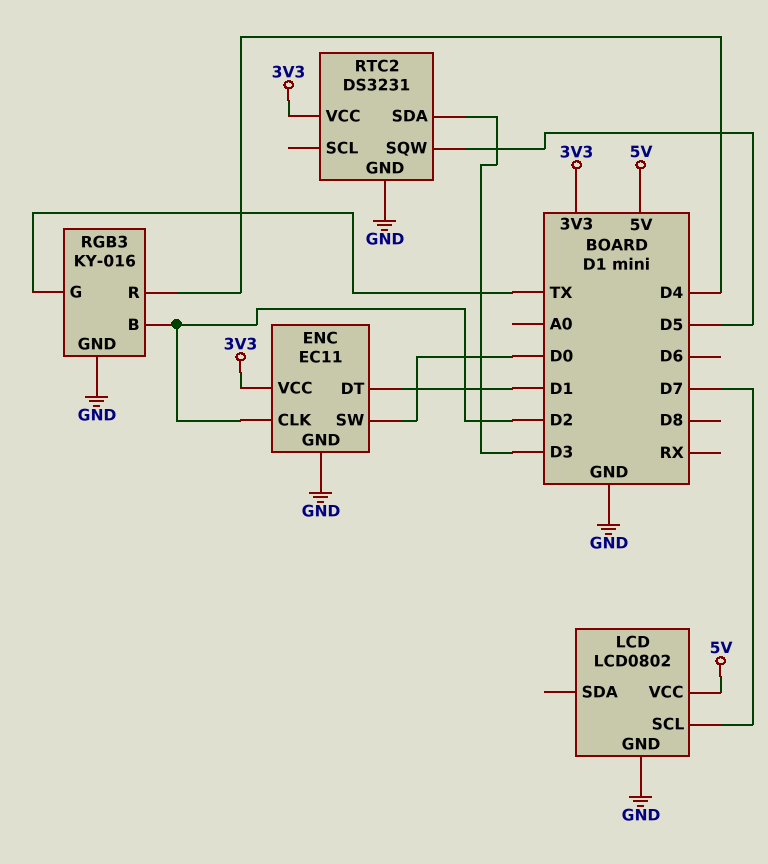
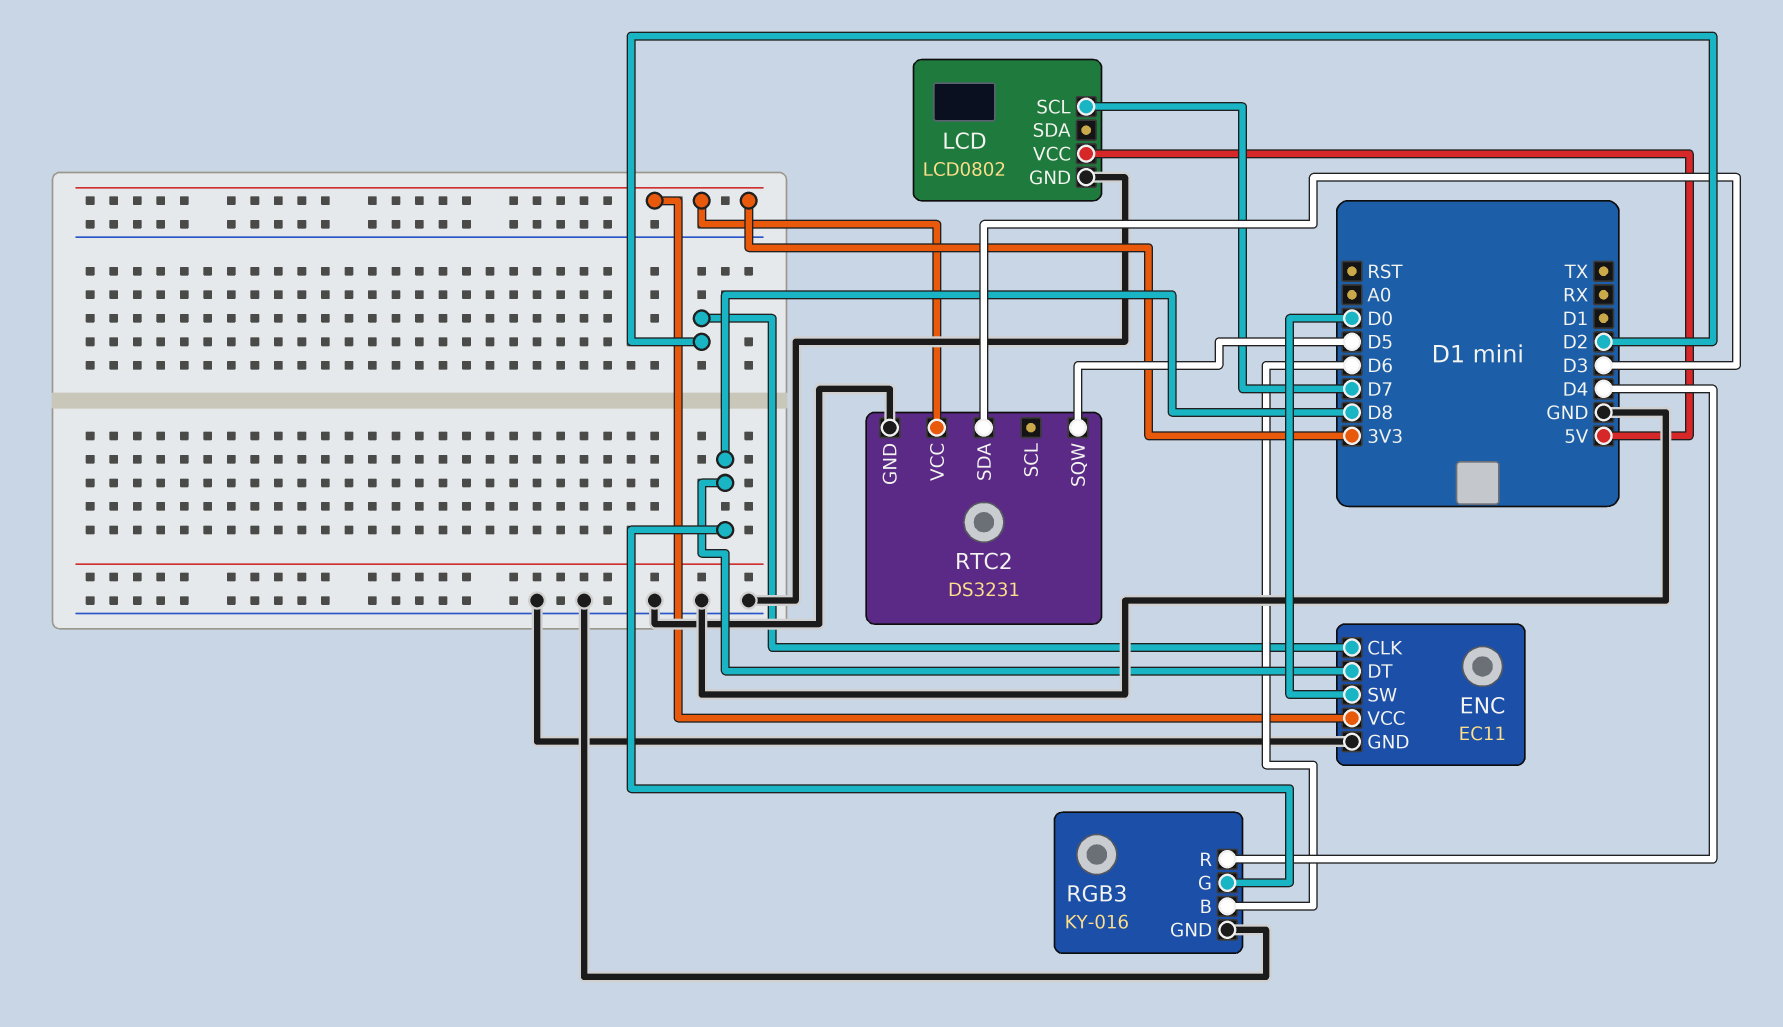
ENC pin DT: D1 -> D8
RGB3 pin B: D2 -> D6
RGB3 pin G: TX -> D8

